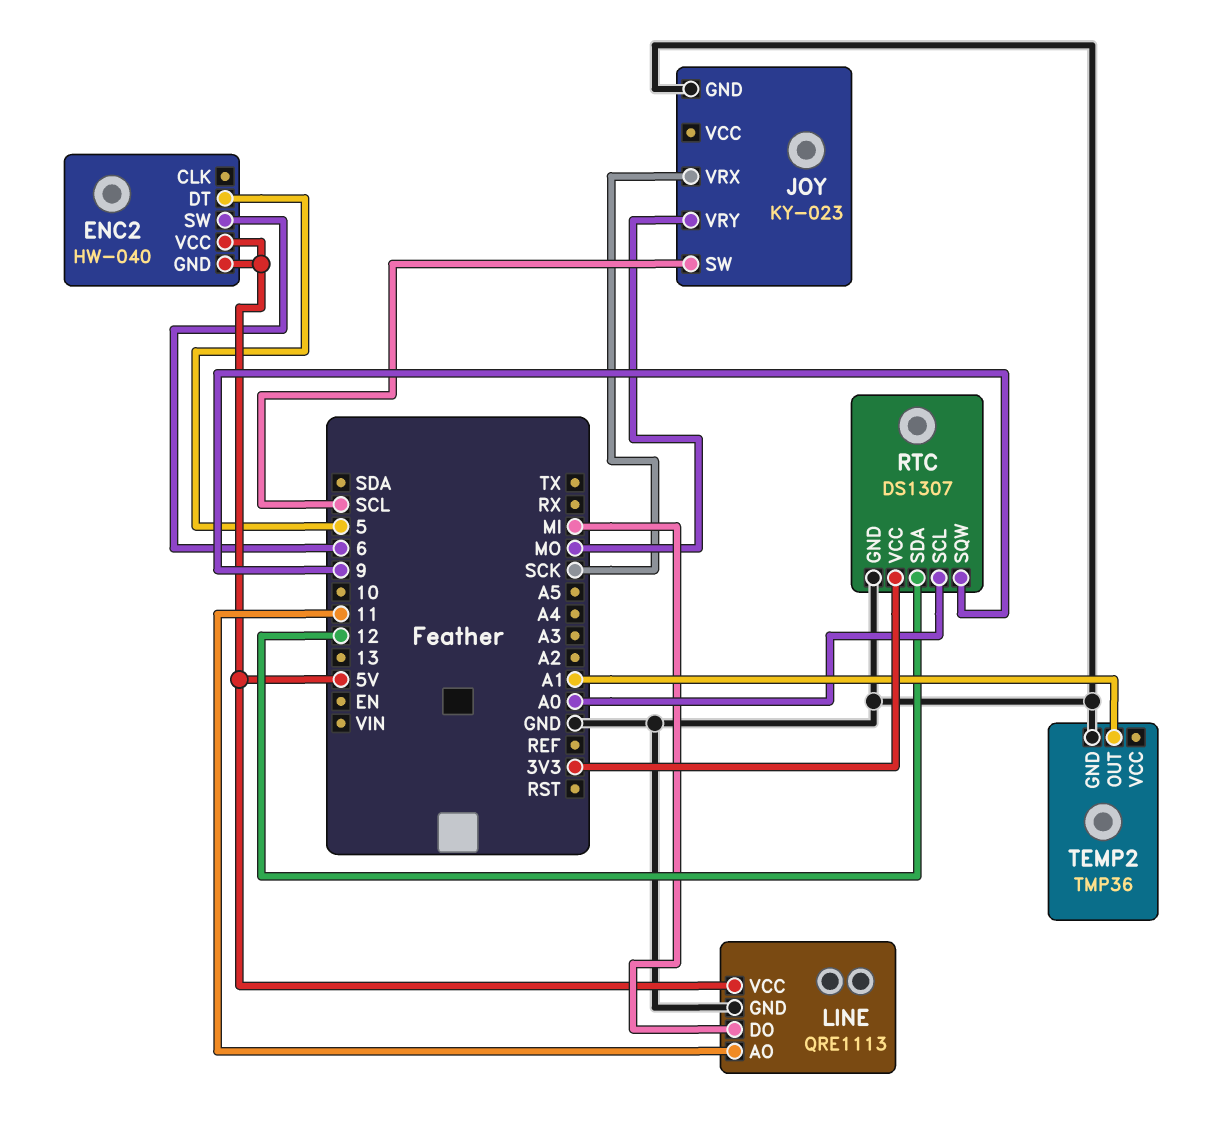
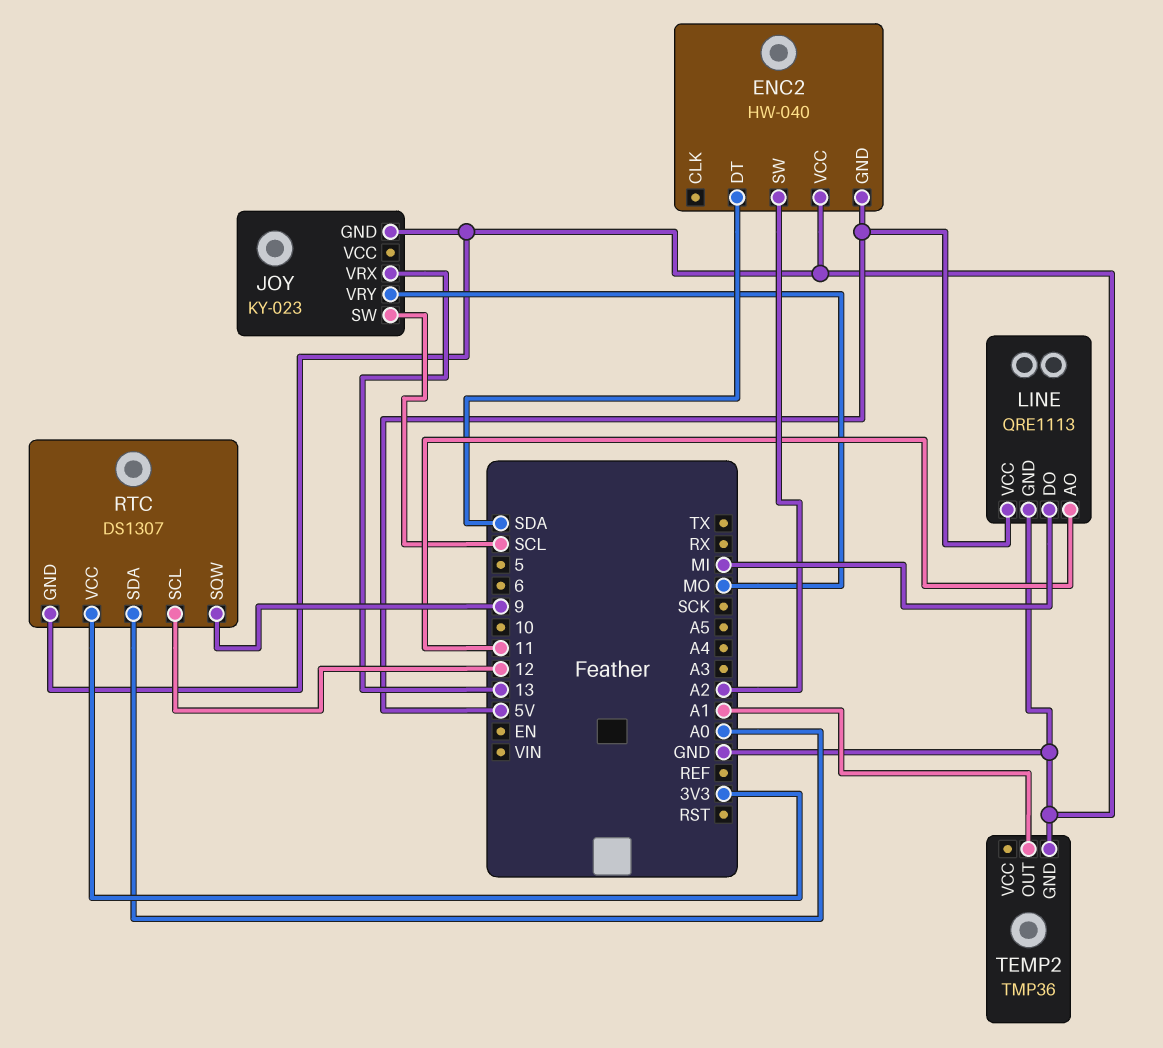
ENC2 pin DT: 5 -> SDA
ENC2 pin SW: 6 -> A2
ENC2 pin VCC: 5V -> GND
JOY pin VRX: SCK -> 13
RTC pin SCL: A0 -> 12
RTC pin SDA: 12 -> A0

